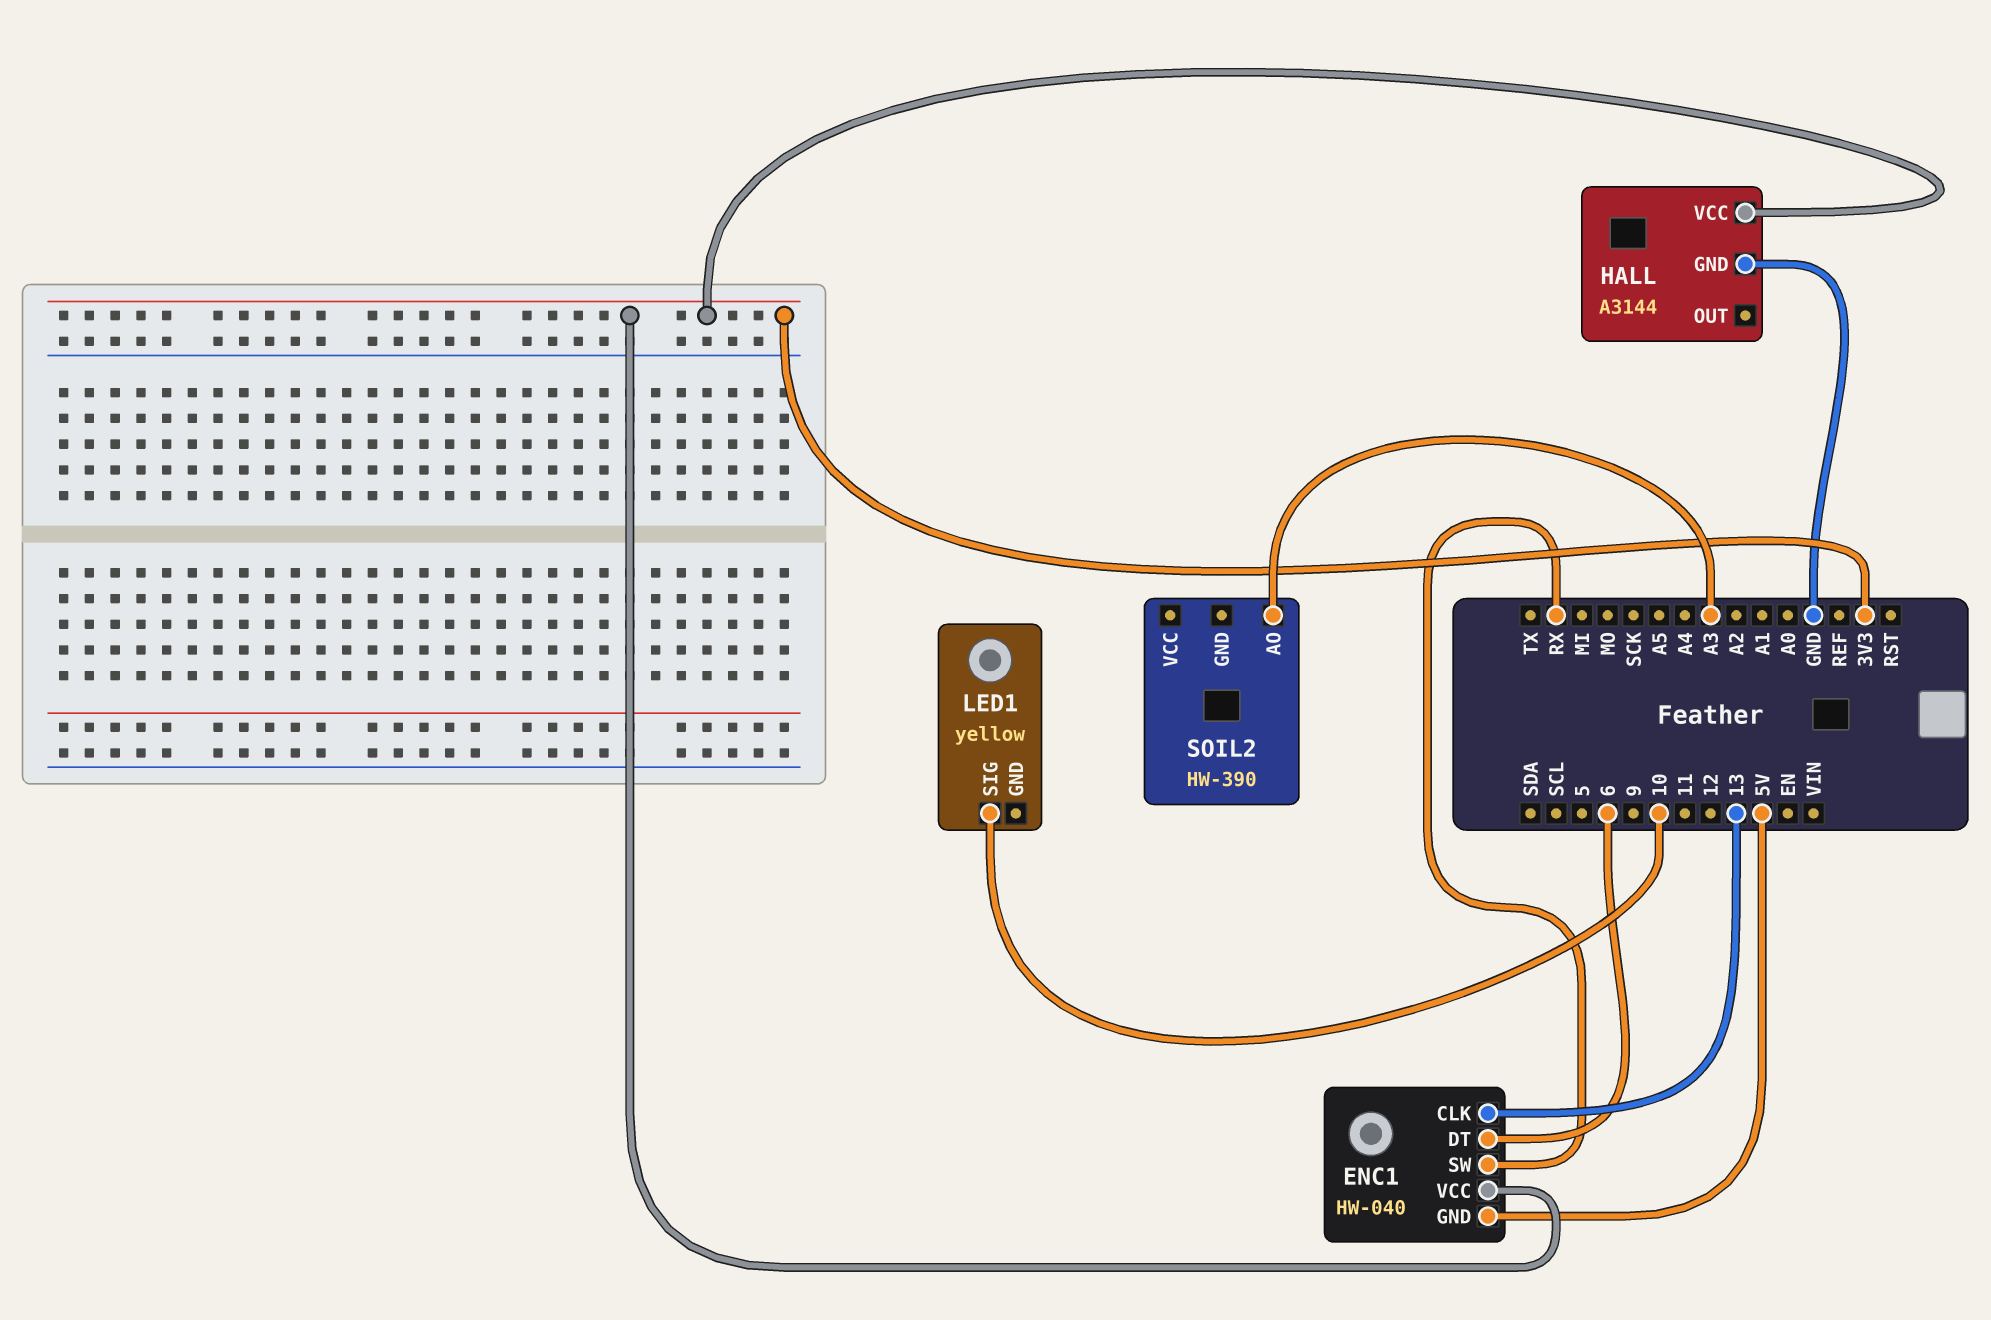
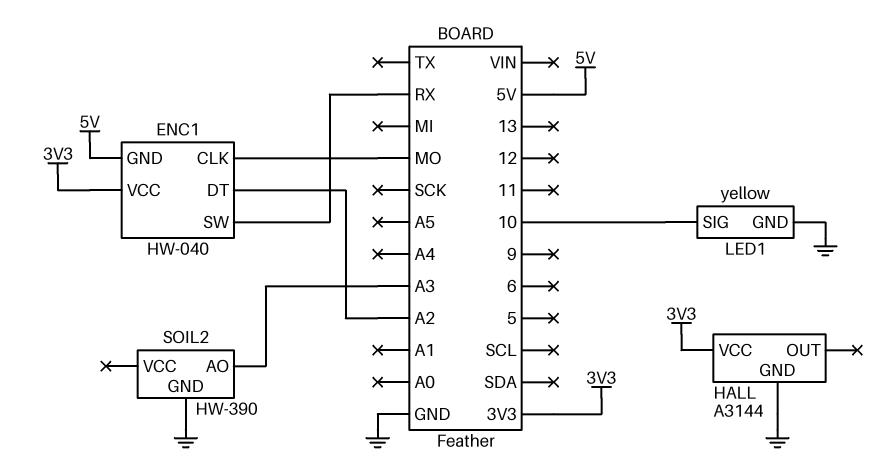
ENC1 pin CLK: 13 -> MO
ENC1 pin DT: 6 -> A2
LED1 pin GND: none -> GND
SOIL2 pin GND: none -> GND

